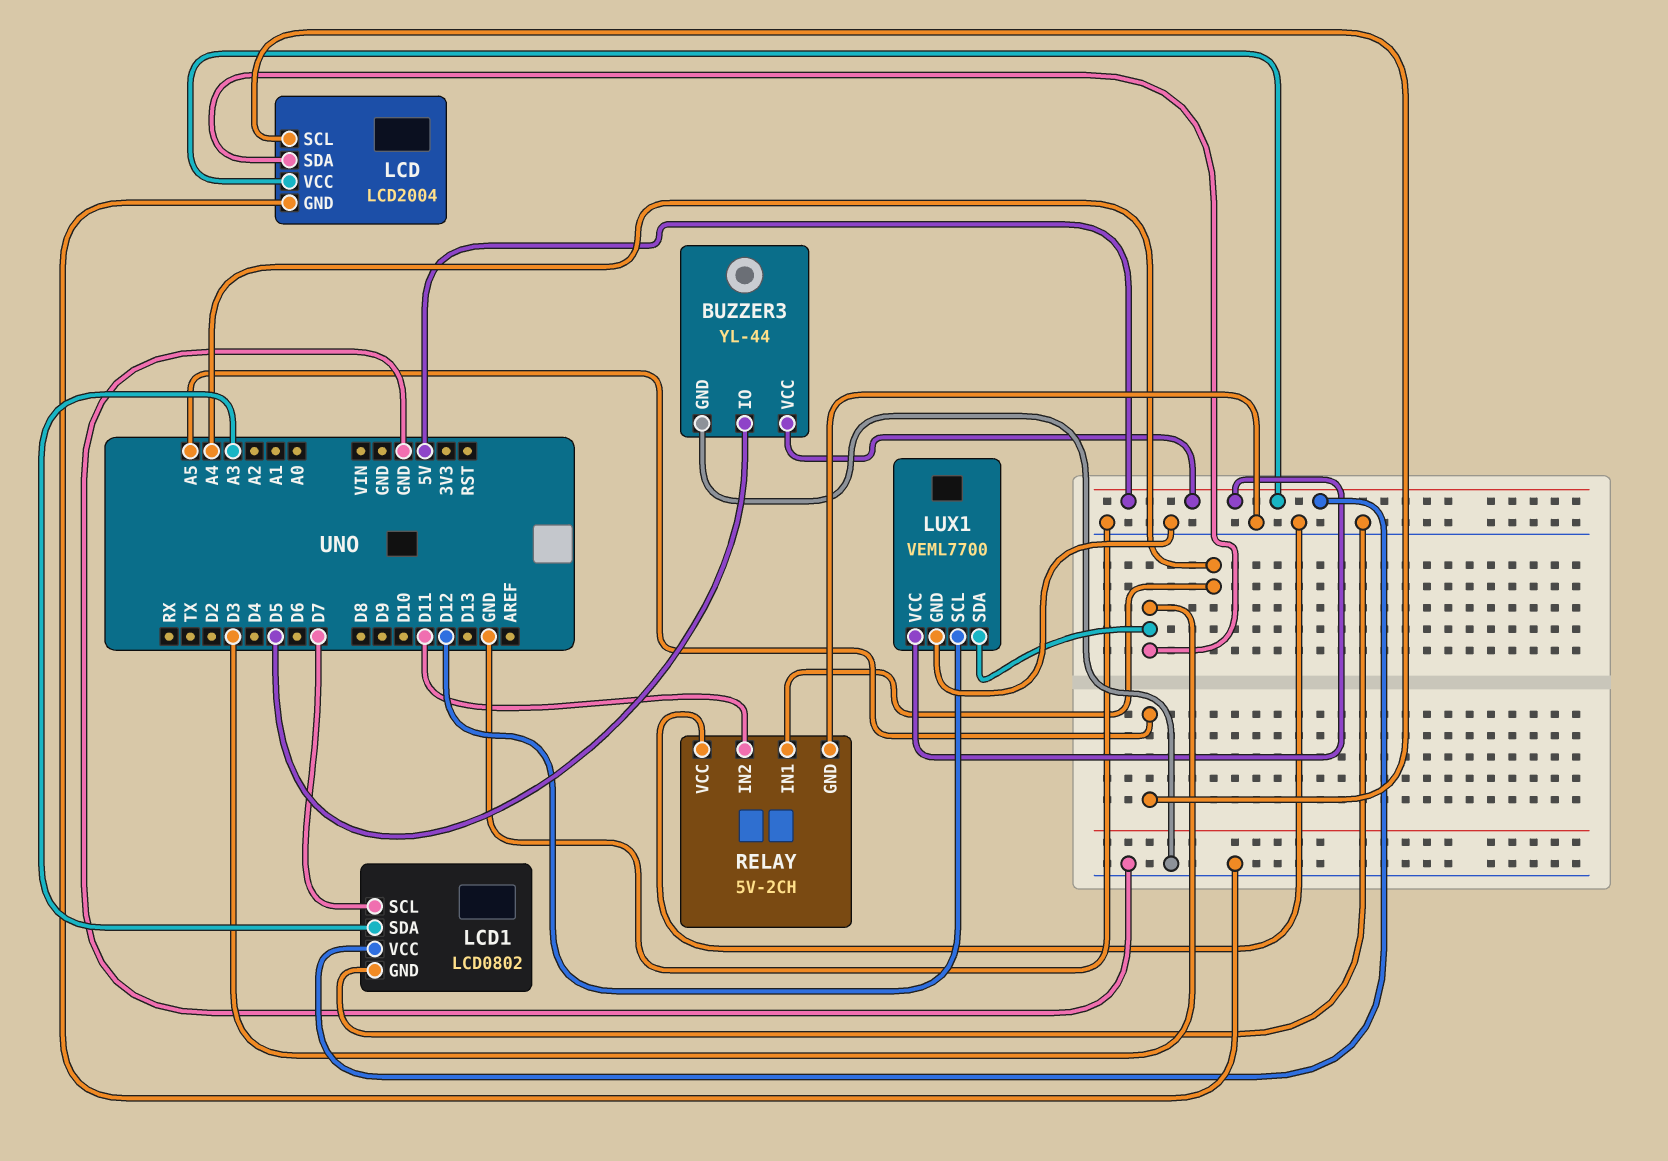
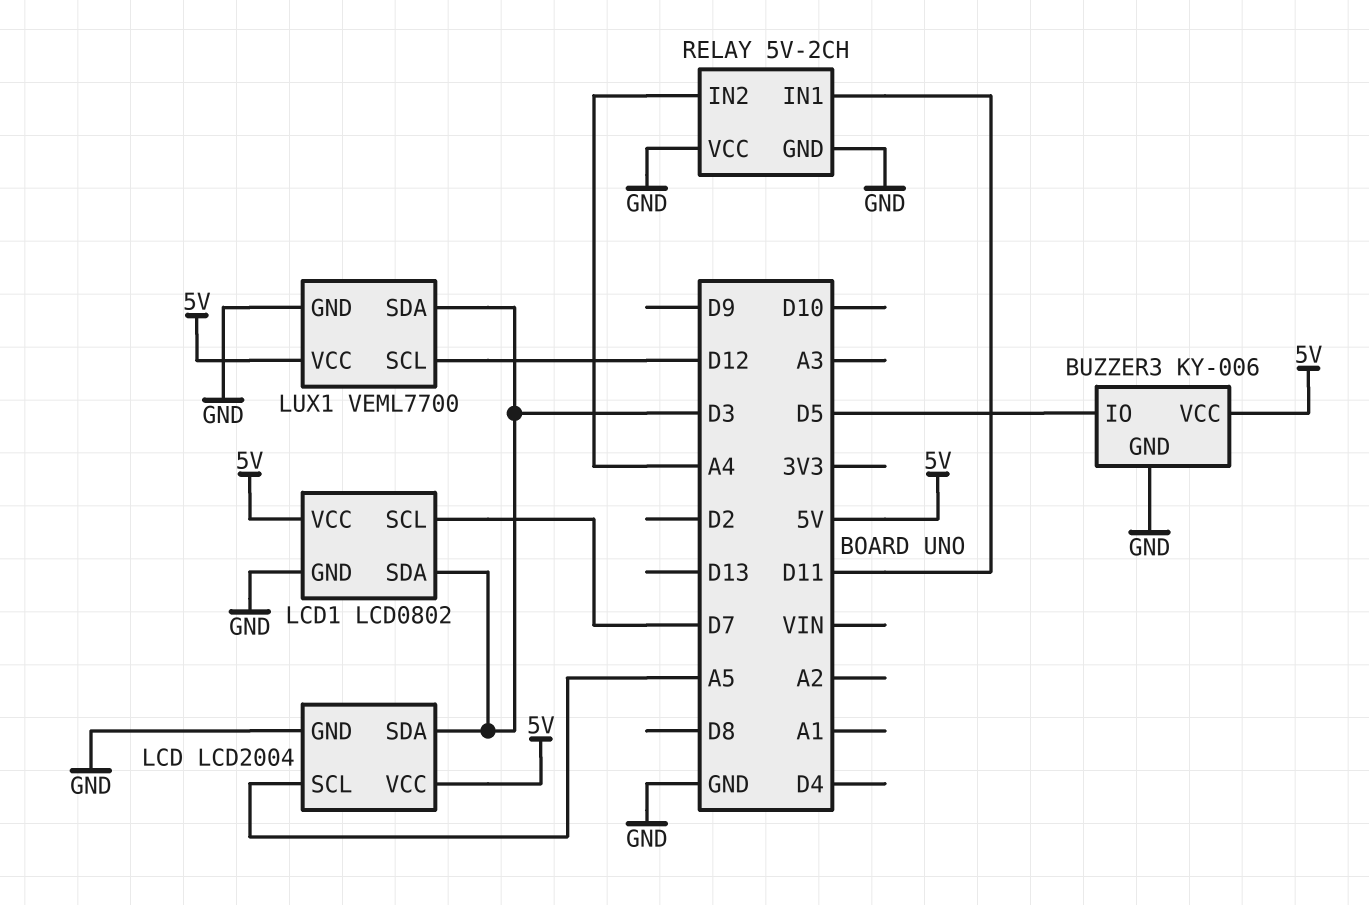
BUZZER3: YL-44 -> KY-006
LCD1 pin SDA: A3 -> D3
RELAY pin IN1: A4 -> D11
RELAY pin IN2: D11 -> A4

